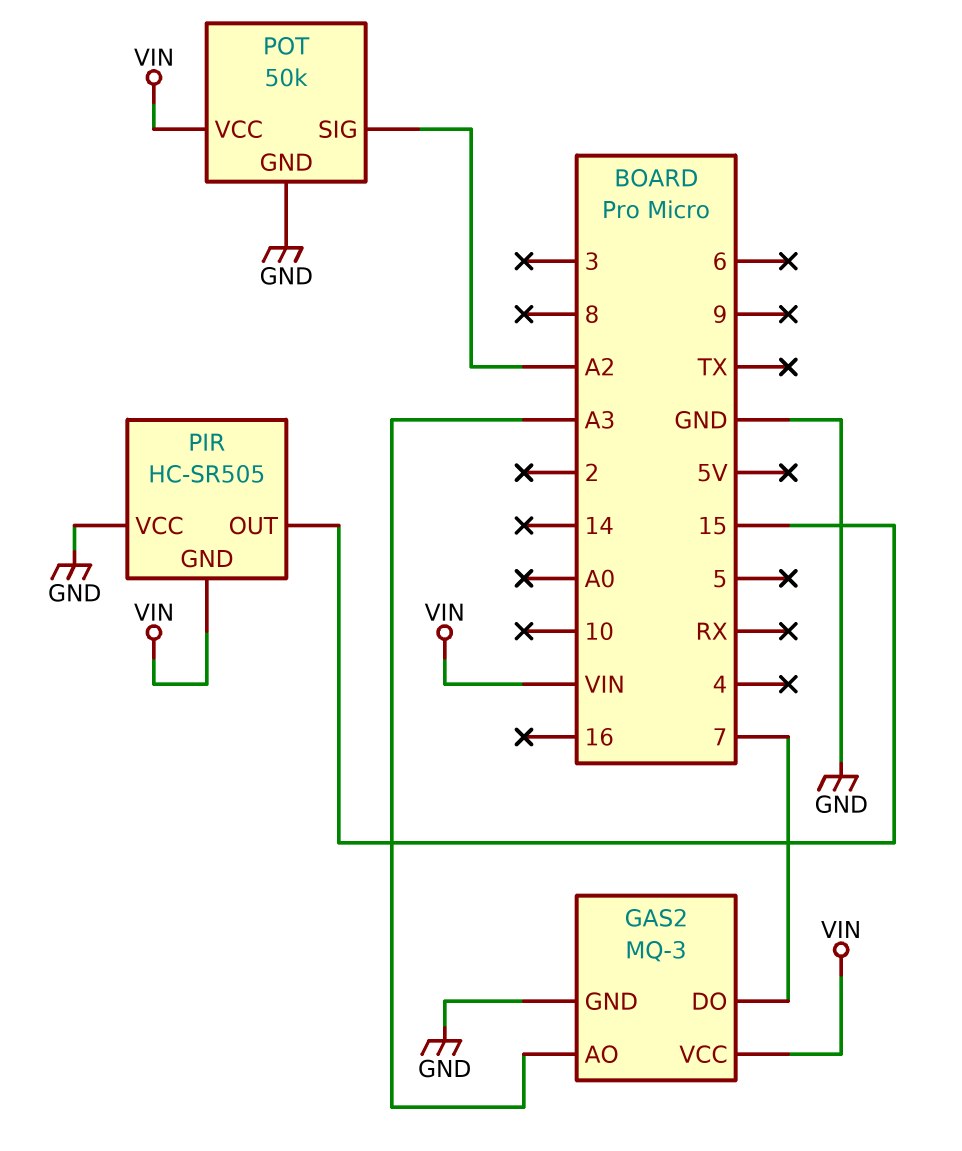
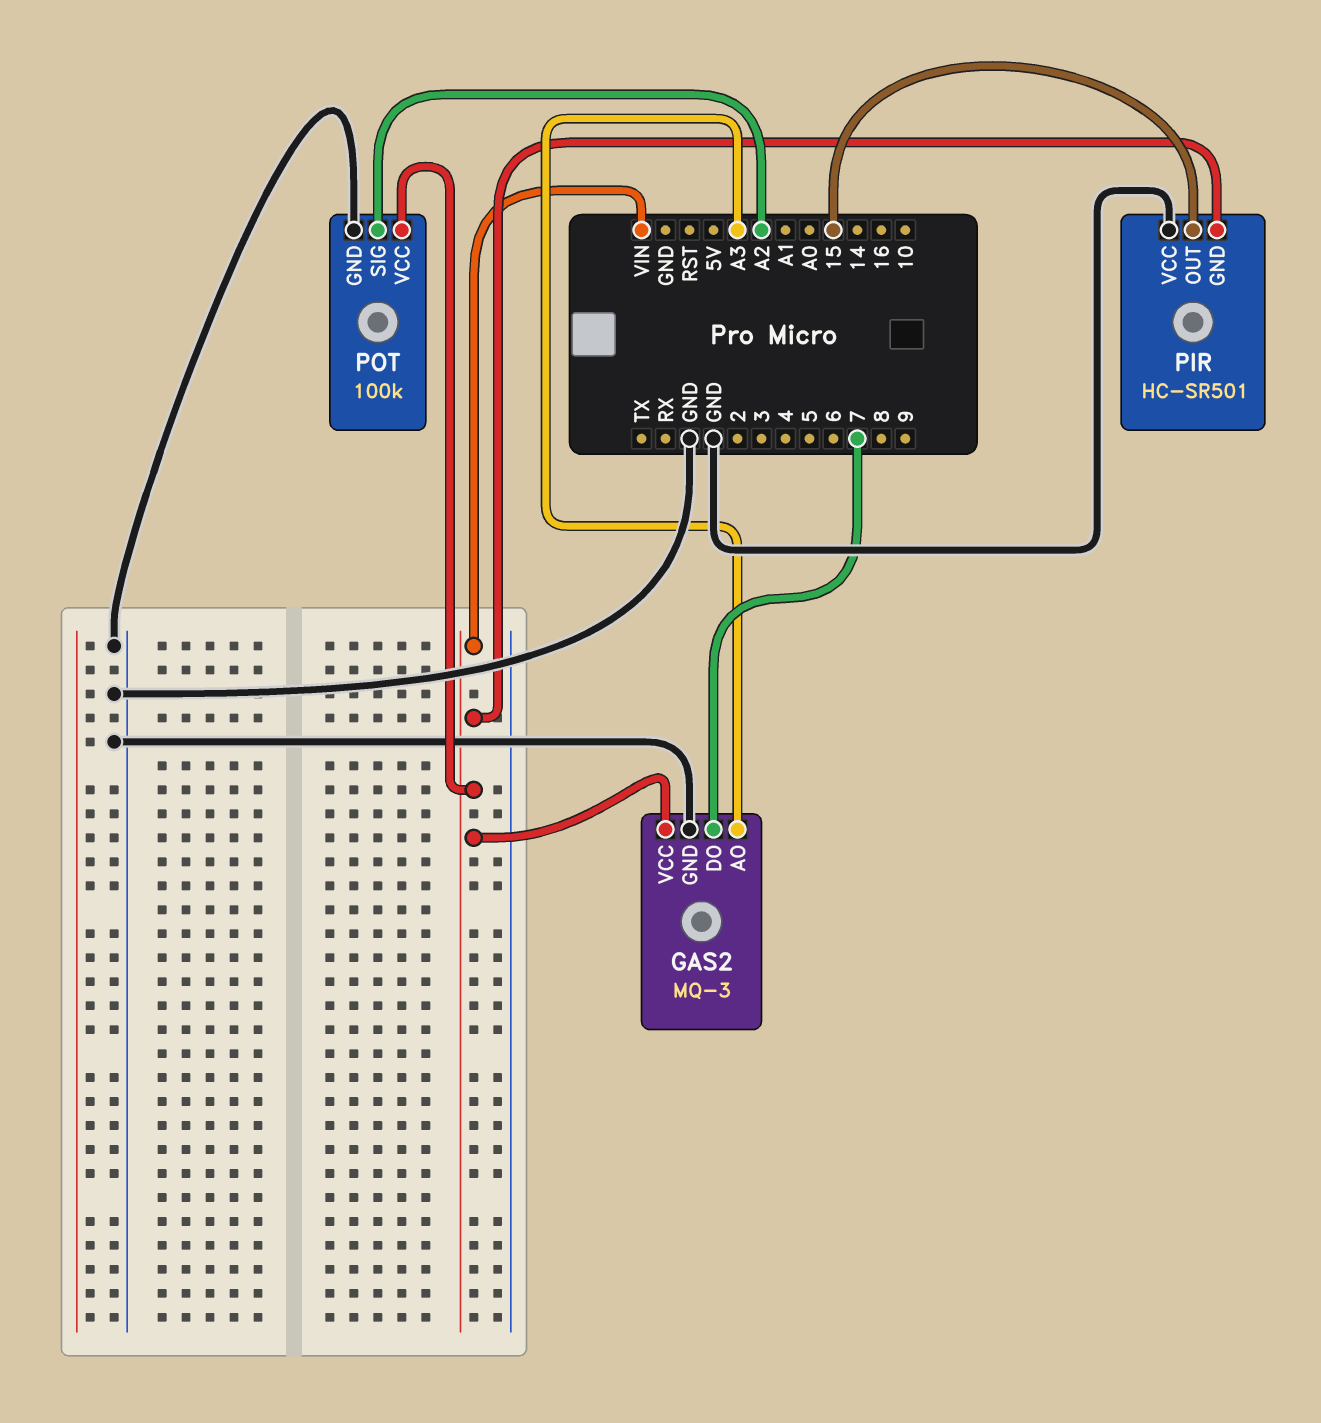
PIR: HC-SR505 -> HC-SR501
POT: 50k -> 100k

